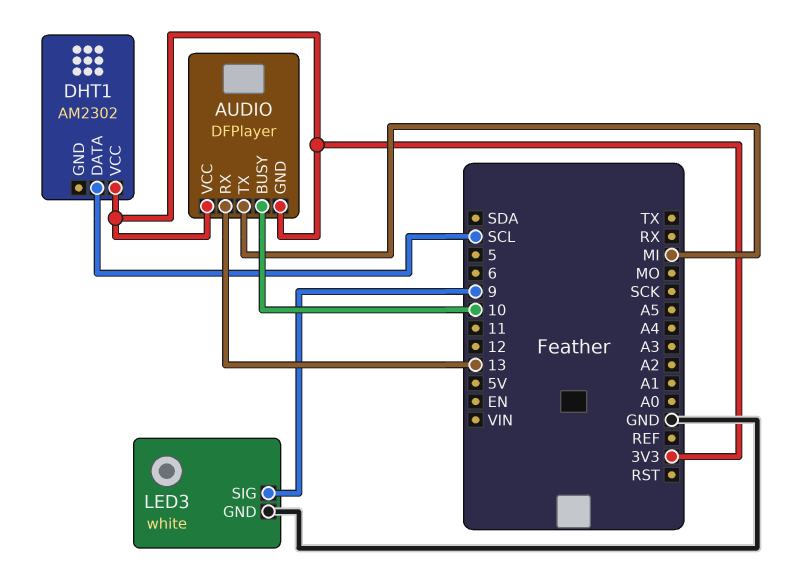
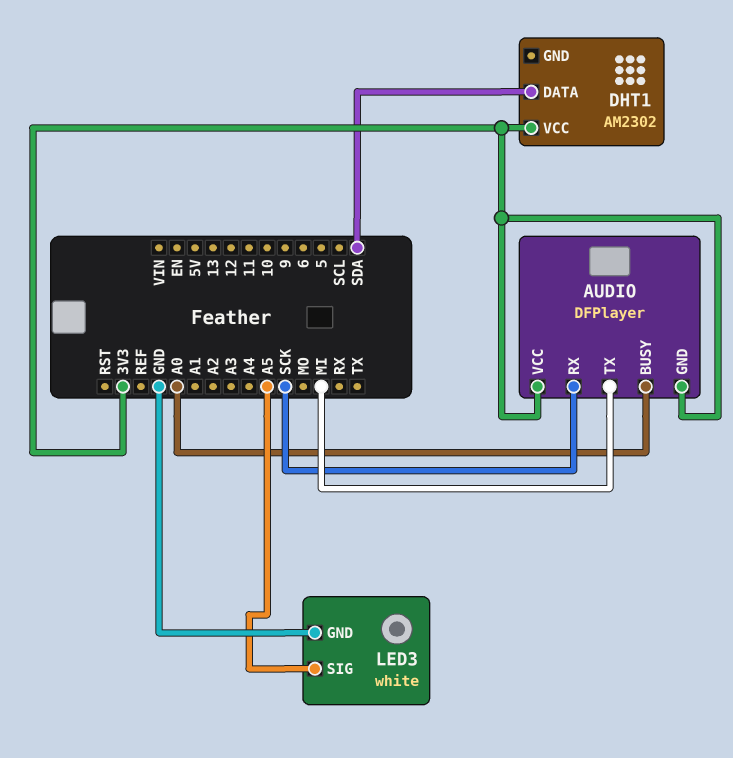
AUDIO pin BUSY: 10 -> A0
AUDIO pin RX: 13 -> SCK
DHT1 pin DATA: SCL -> SDA
LED3 pin SIG: 9 -> A5

